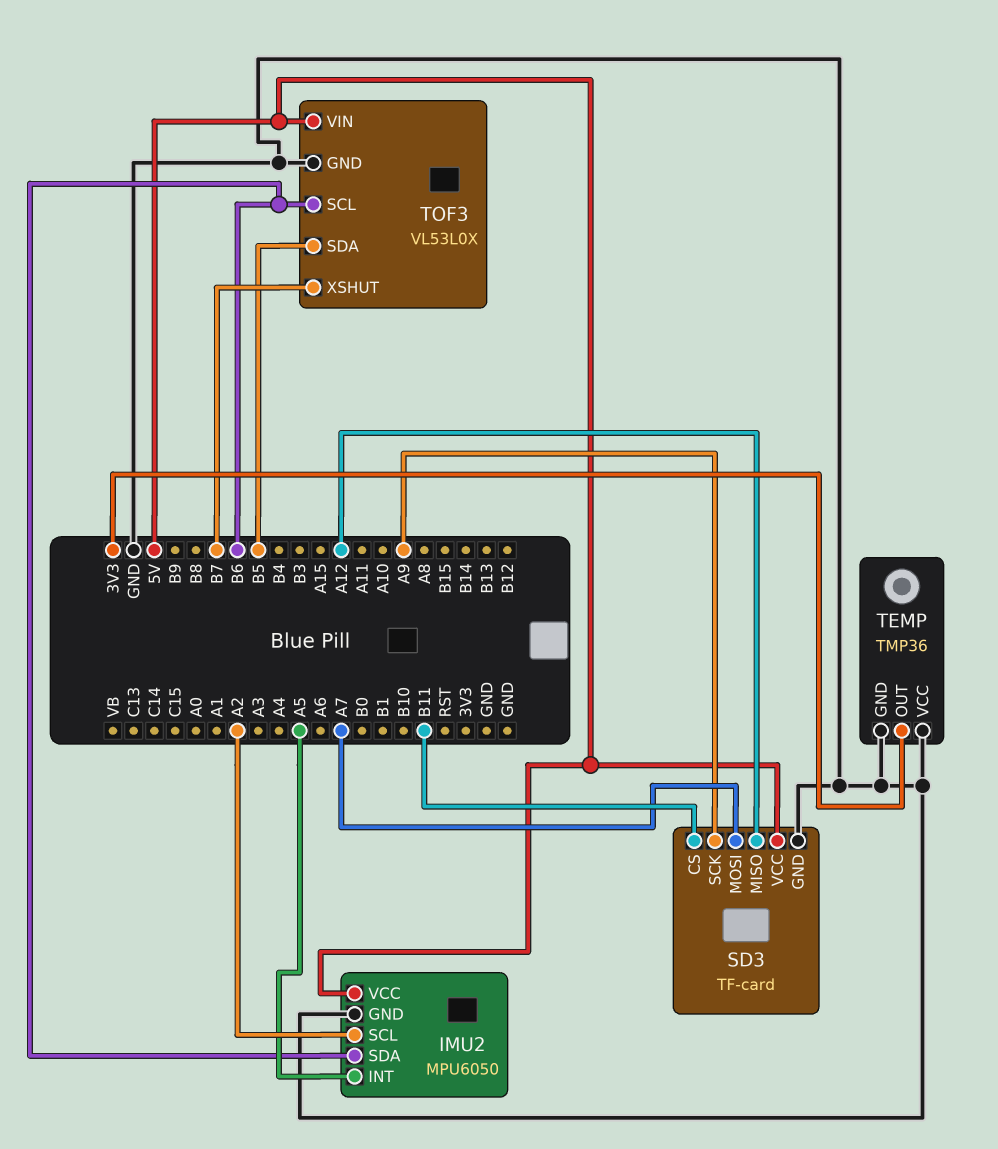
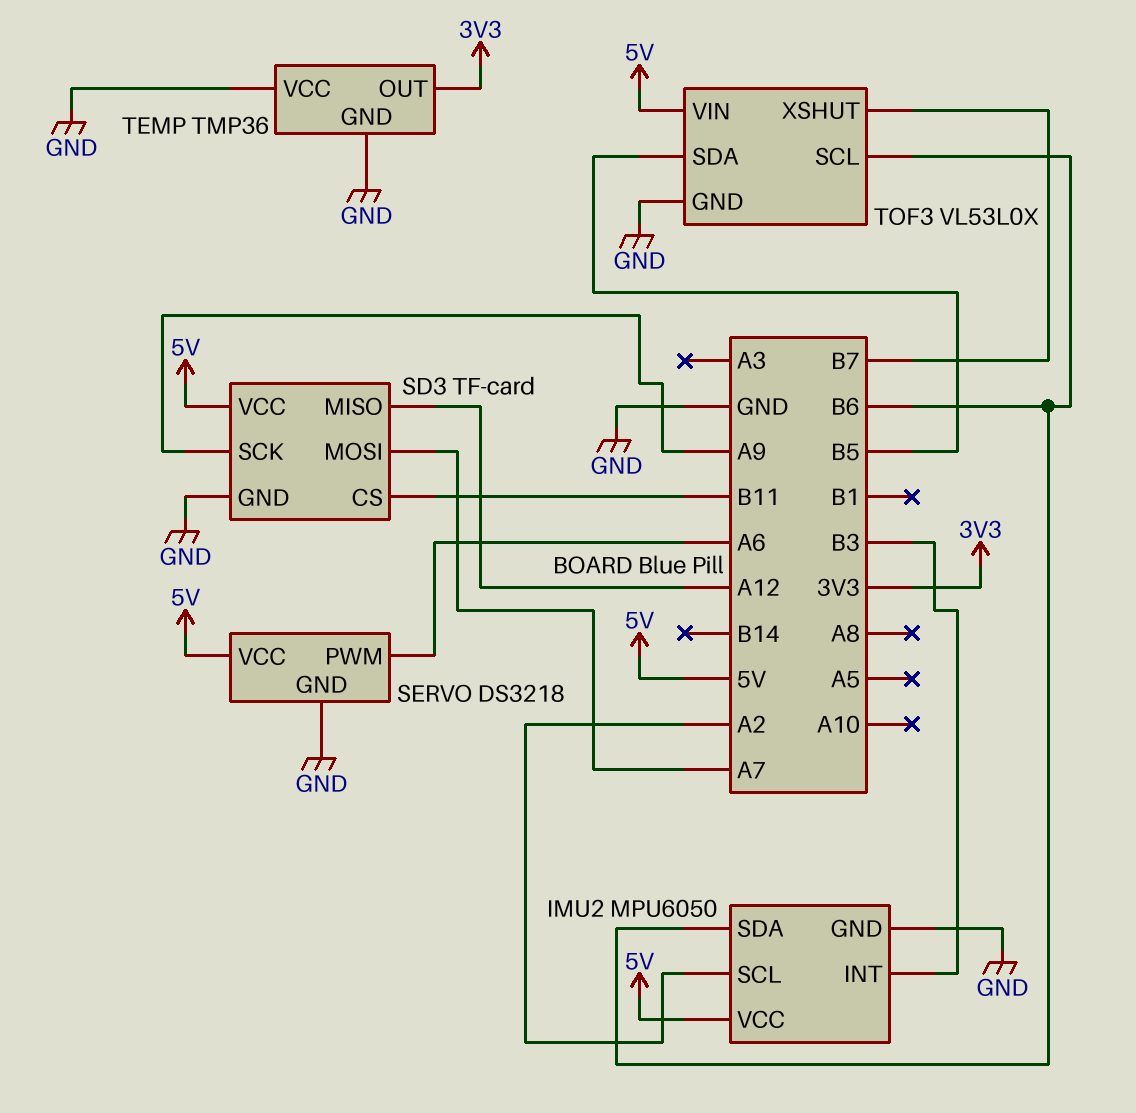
IMU2 pin INT: A5 -> B3
SERVO: none -> DS3218
SERVO pin GND: none -> GND
SERVO pin PWM: none -> A6
SERVO pin VCC: none -> 5V

